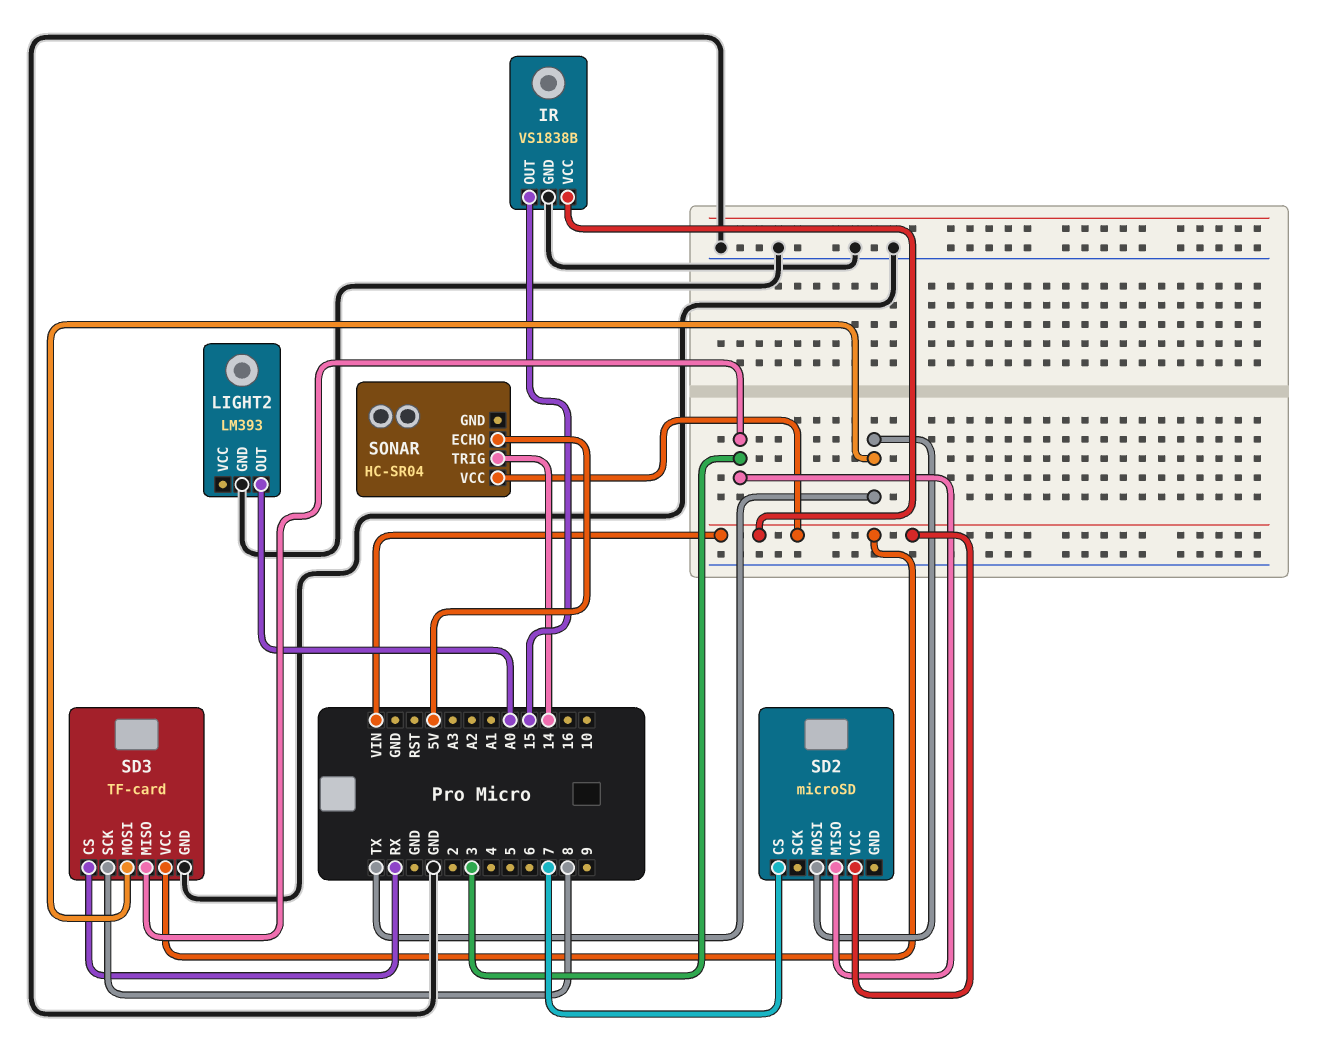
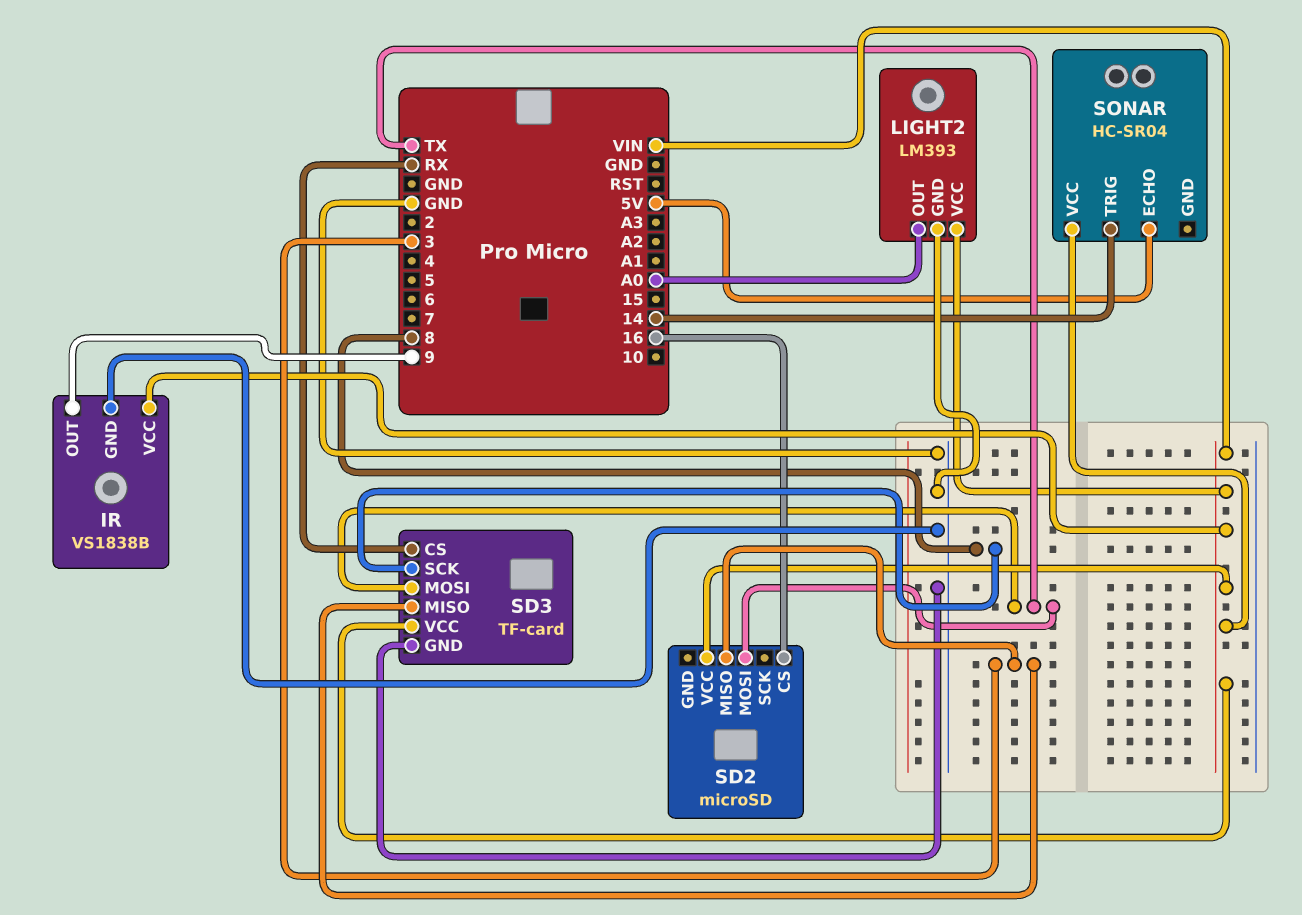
IR pin OUT: 15 -> 9
LIGHT2 pin VCC: none -> VIN
SD2 pin CS: 7 -> 16

